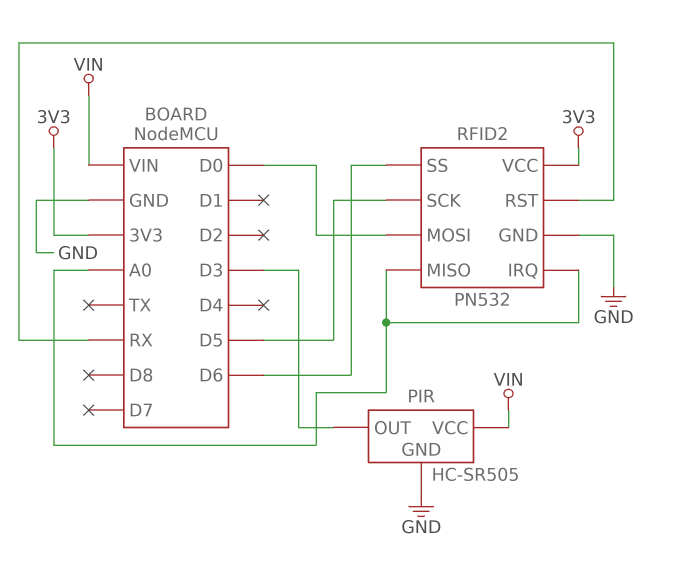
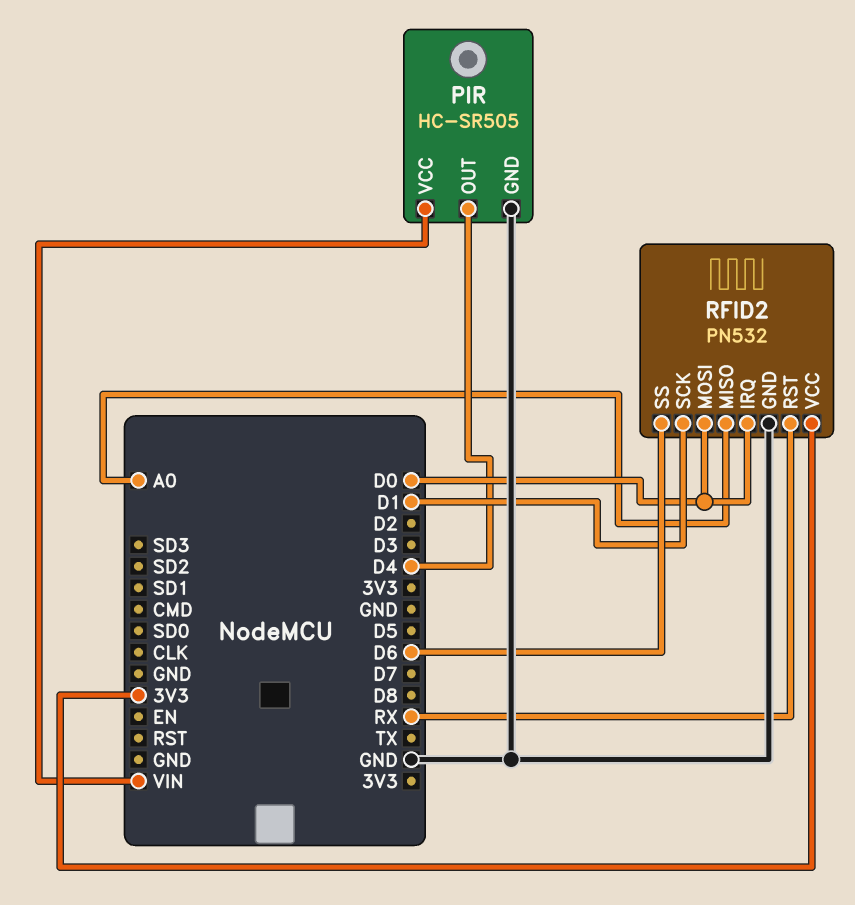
PIR pin OUT: D3 -> D4
RFID2 pin IRQ: A0 -> D0
RFID2 pin SCK: D5 -> D1

